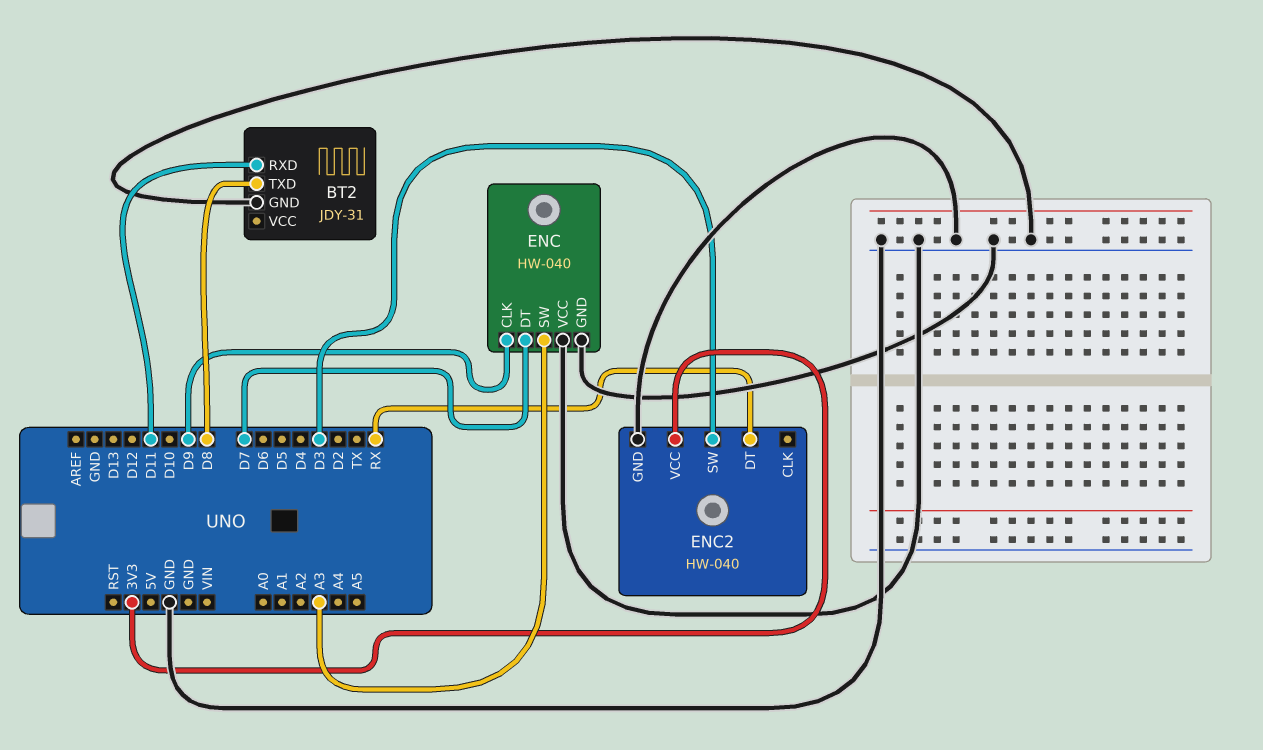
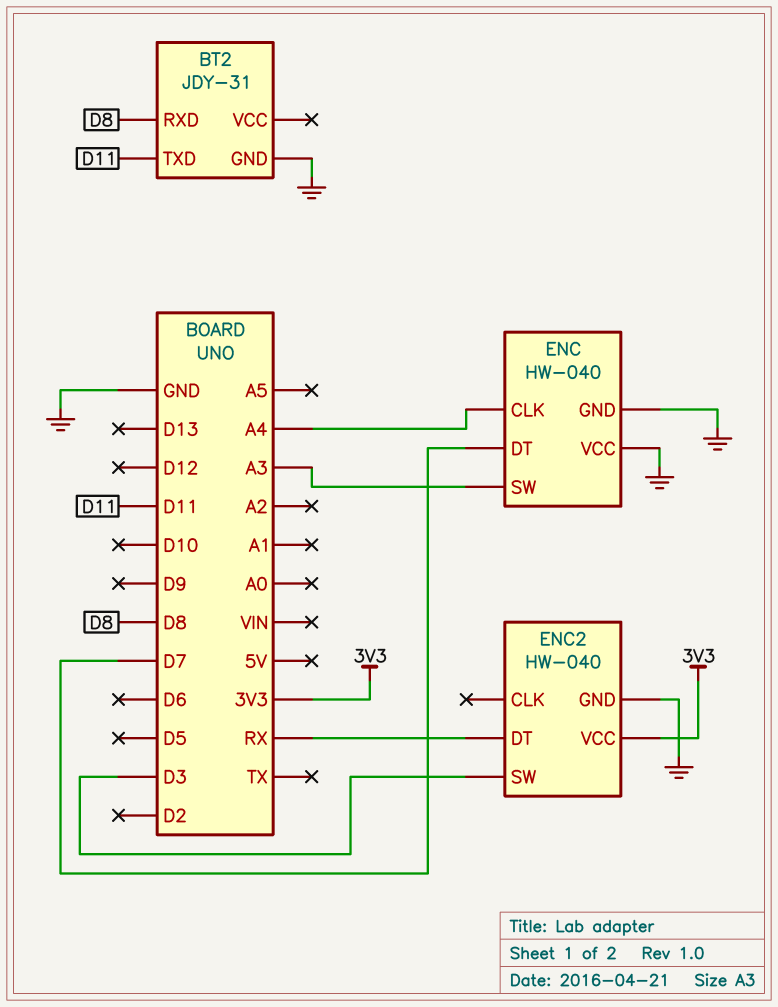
BT2 pin RXD: D11 -> D8
BT2 pin TXD: D8 -> D11
ENC pin CLK: D9 -> A4

